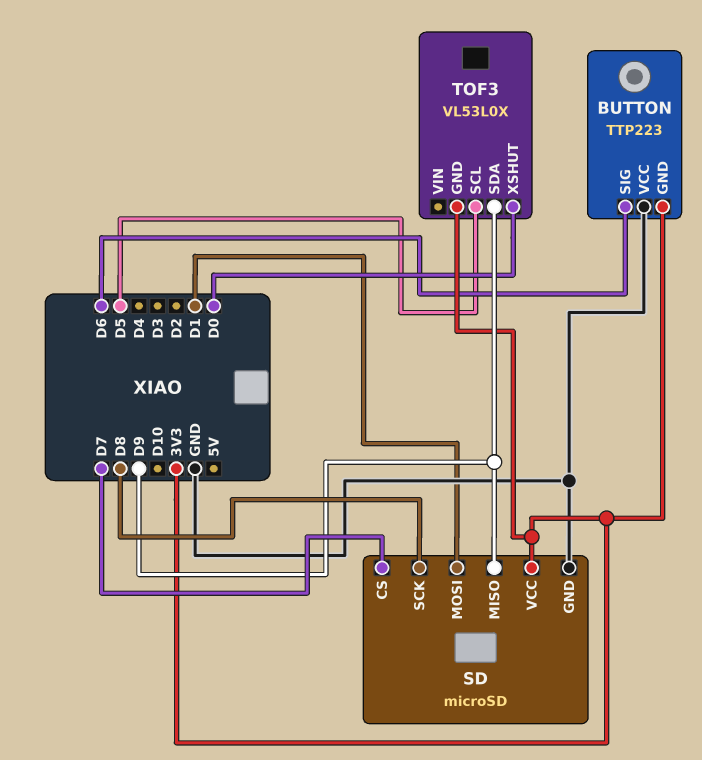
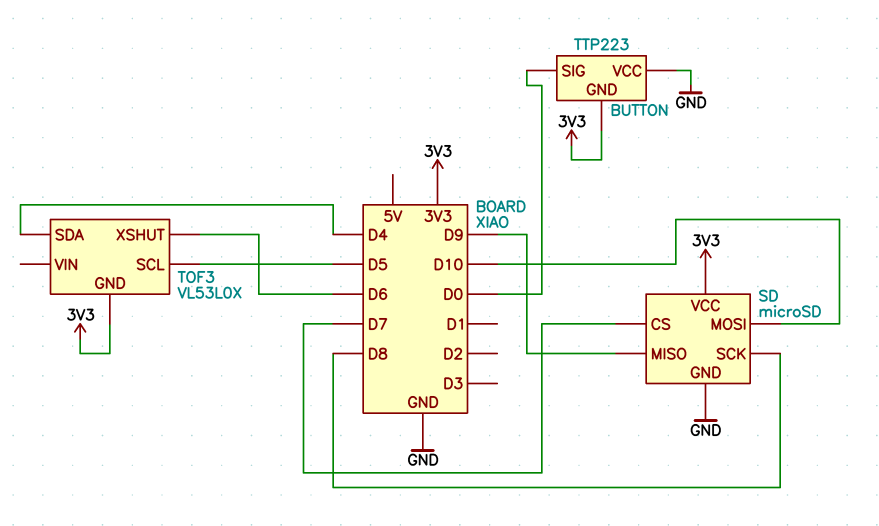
BUTTON pin SIG: D6 -> D0
SD pin MOSI: D1 -> D10
TOF3 pin SDA: D9 -> D4
TOF3 pin XSHUT: D0 -> D6

